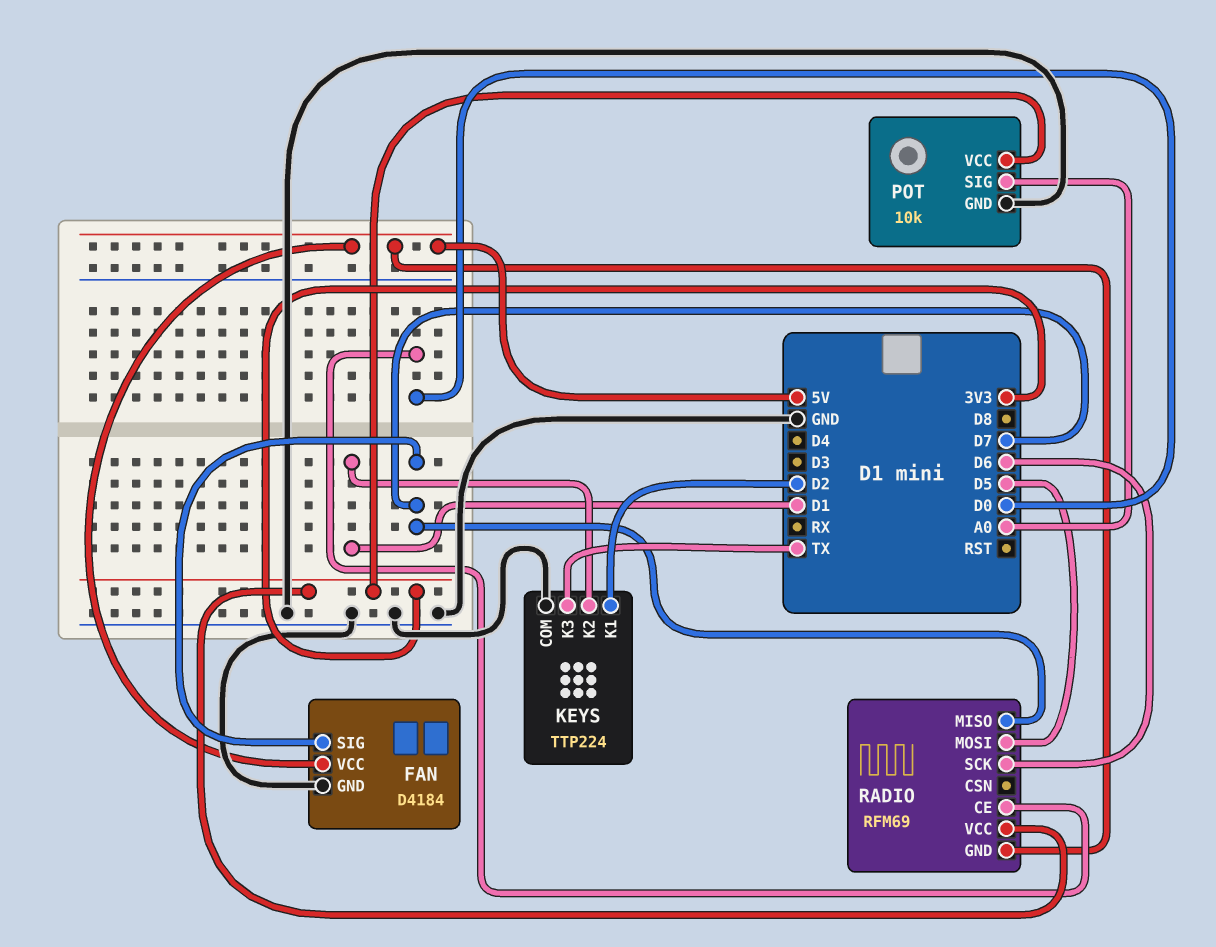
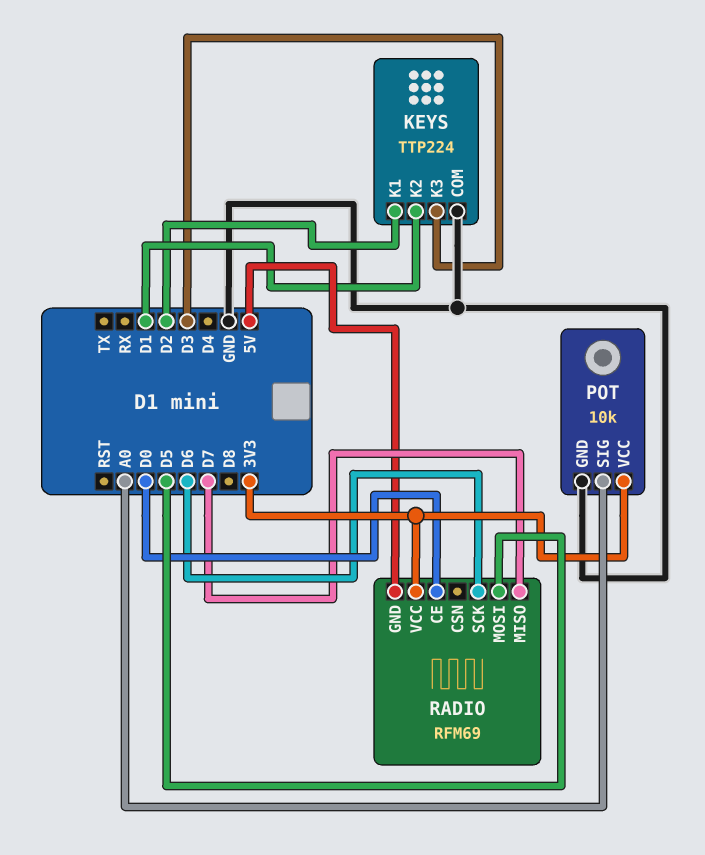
FAN: D4184 -> none
FAN pin GND: GND -> none
FAN pin SIG: D7 -> none
FAN pin VCC: 5V -> none
KEYS pin K3: TX -> D3

